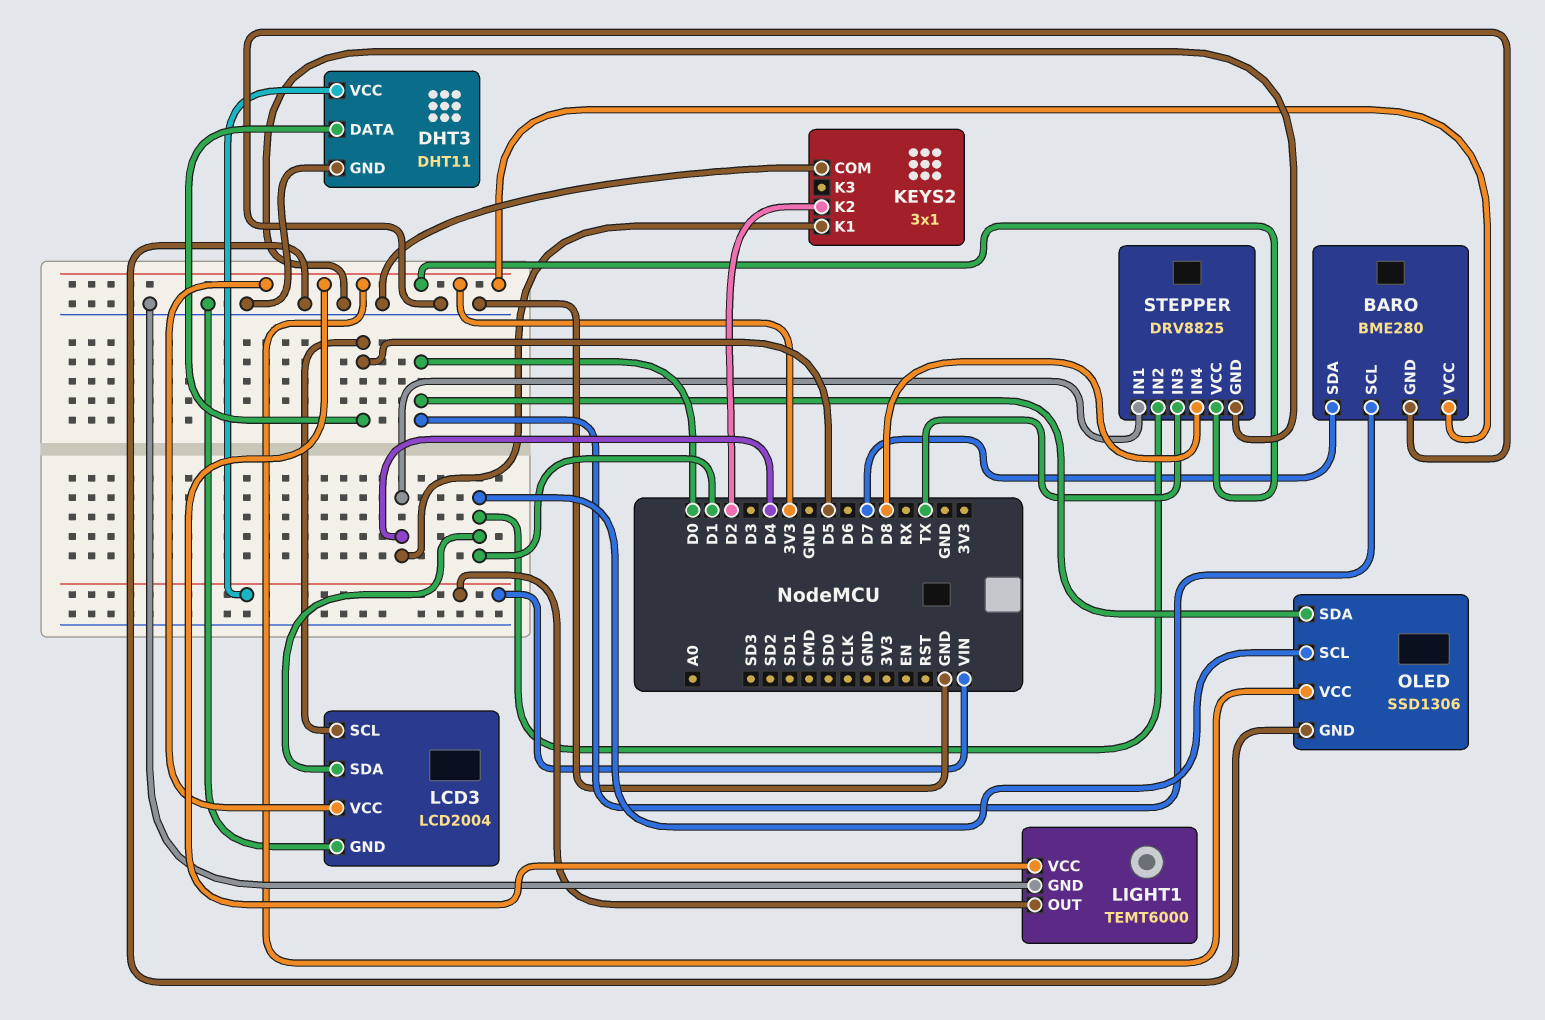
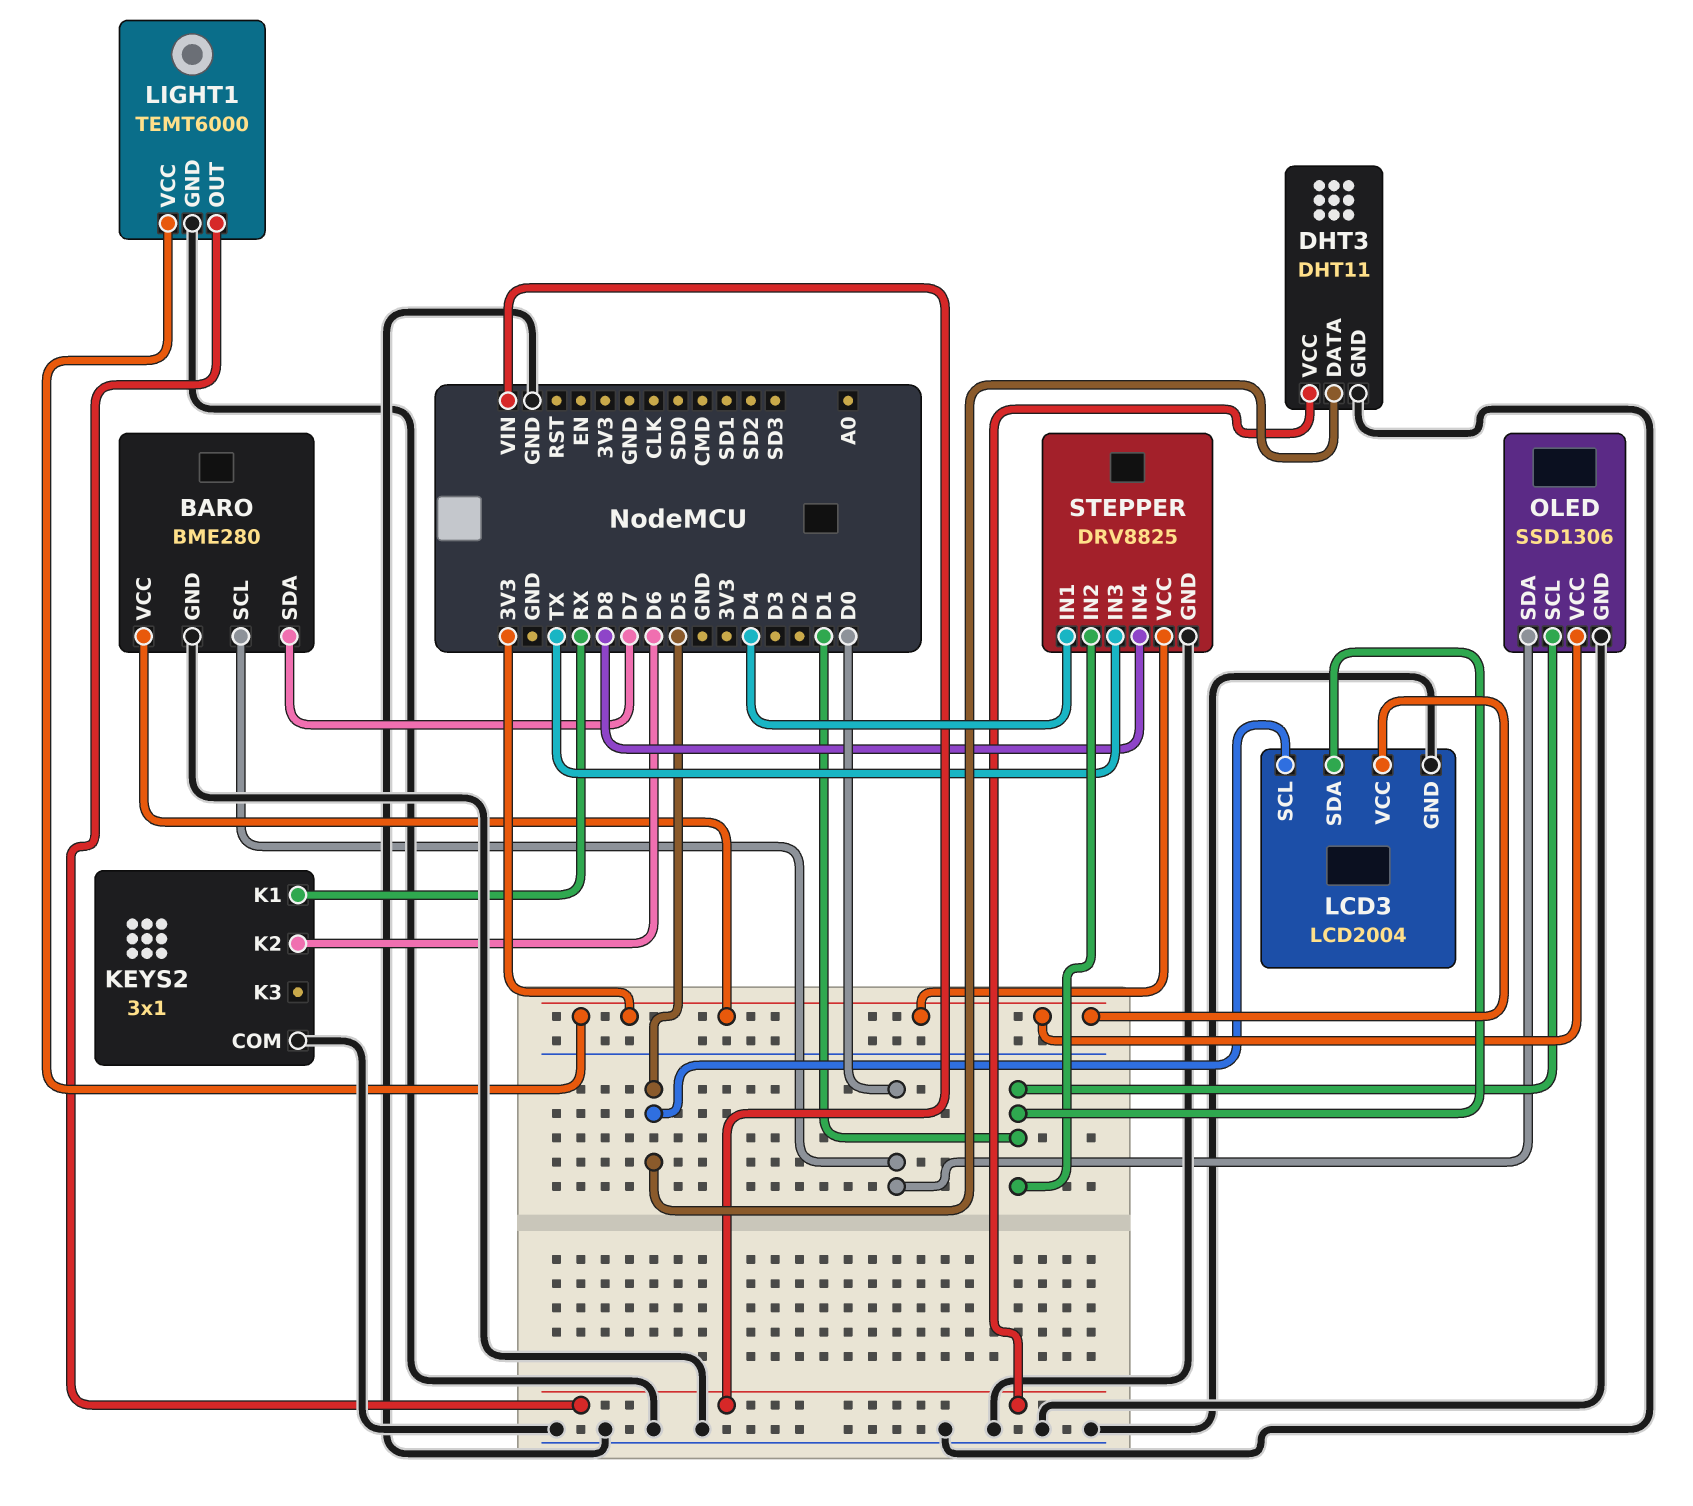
KEYS2 pin K1: D4 -> RX
KEYS2 pin K2: D2 -> D6

